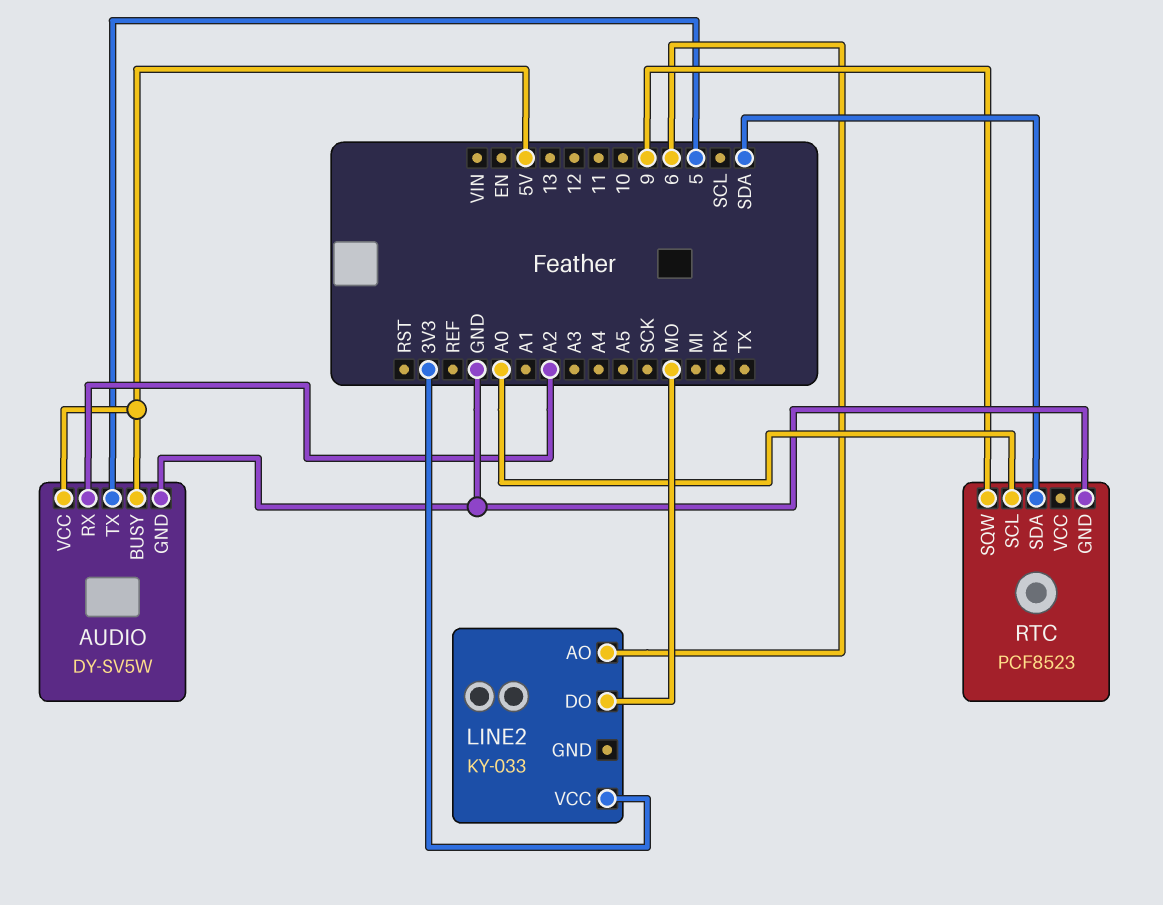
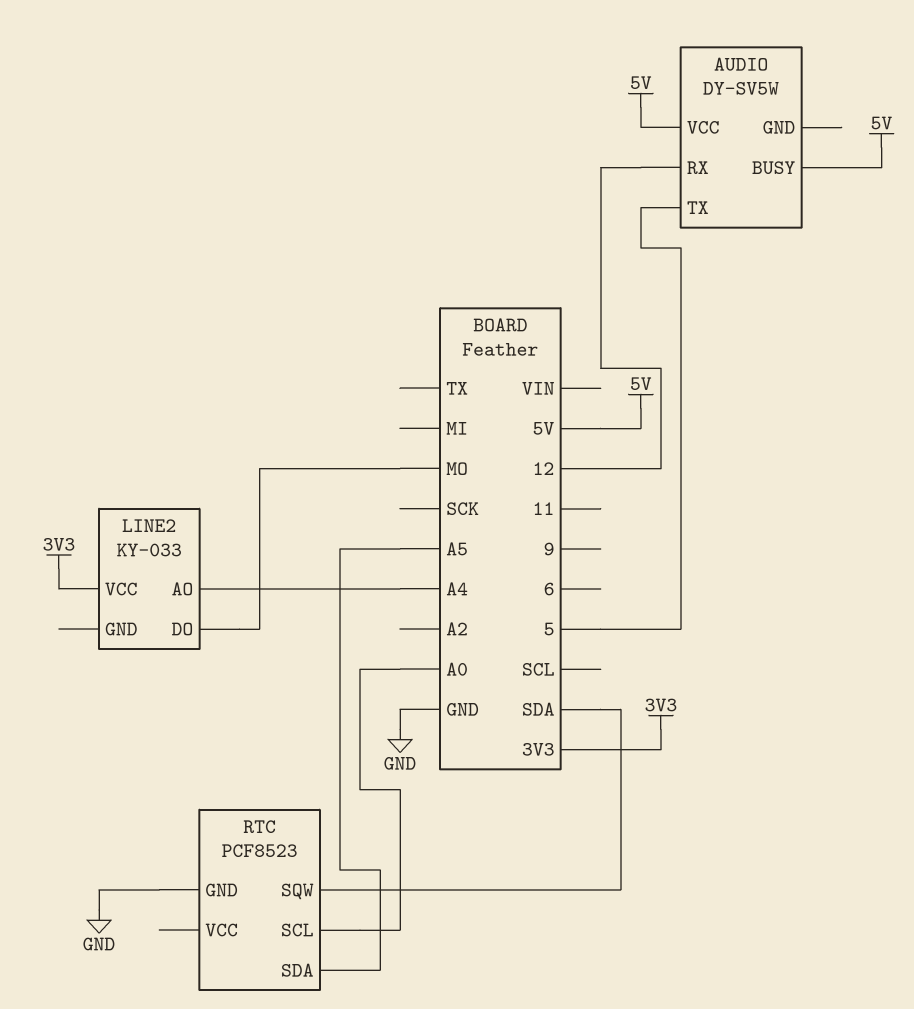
AUDIO pin GND: GND -> none
AUDIO pin RX: A2 -> 12
LINE2 pin AO: 6 -> A4
RTC pin SDA: SDA -> A5
RTC pin SQW: 9 -> SDA

